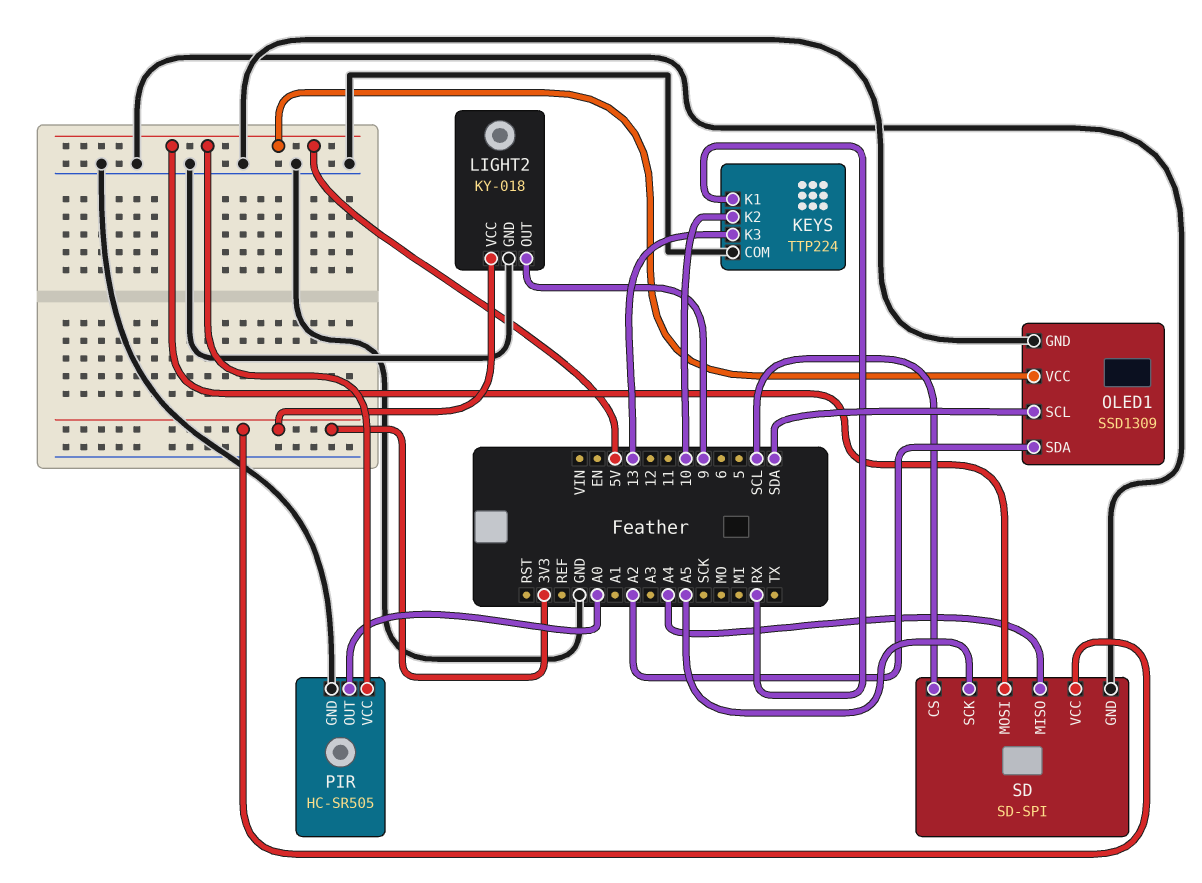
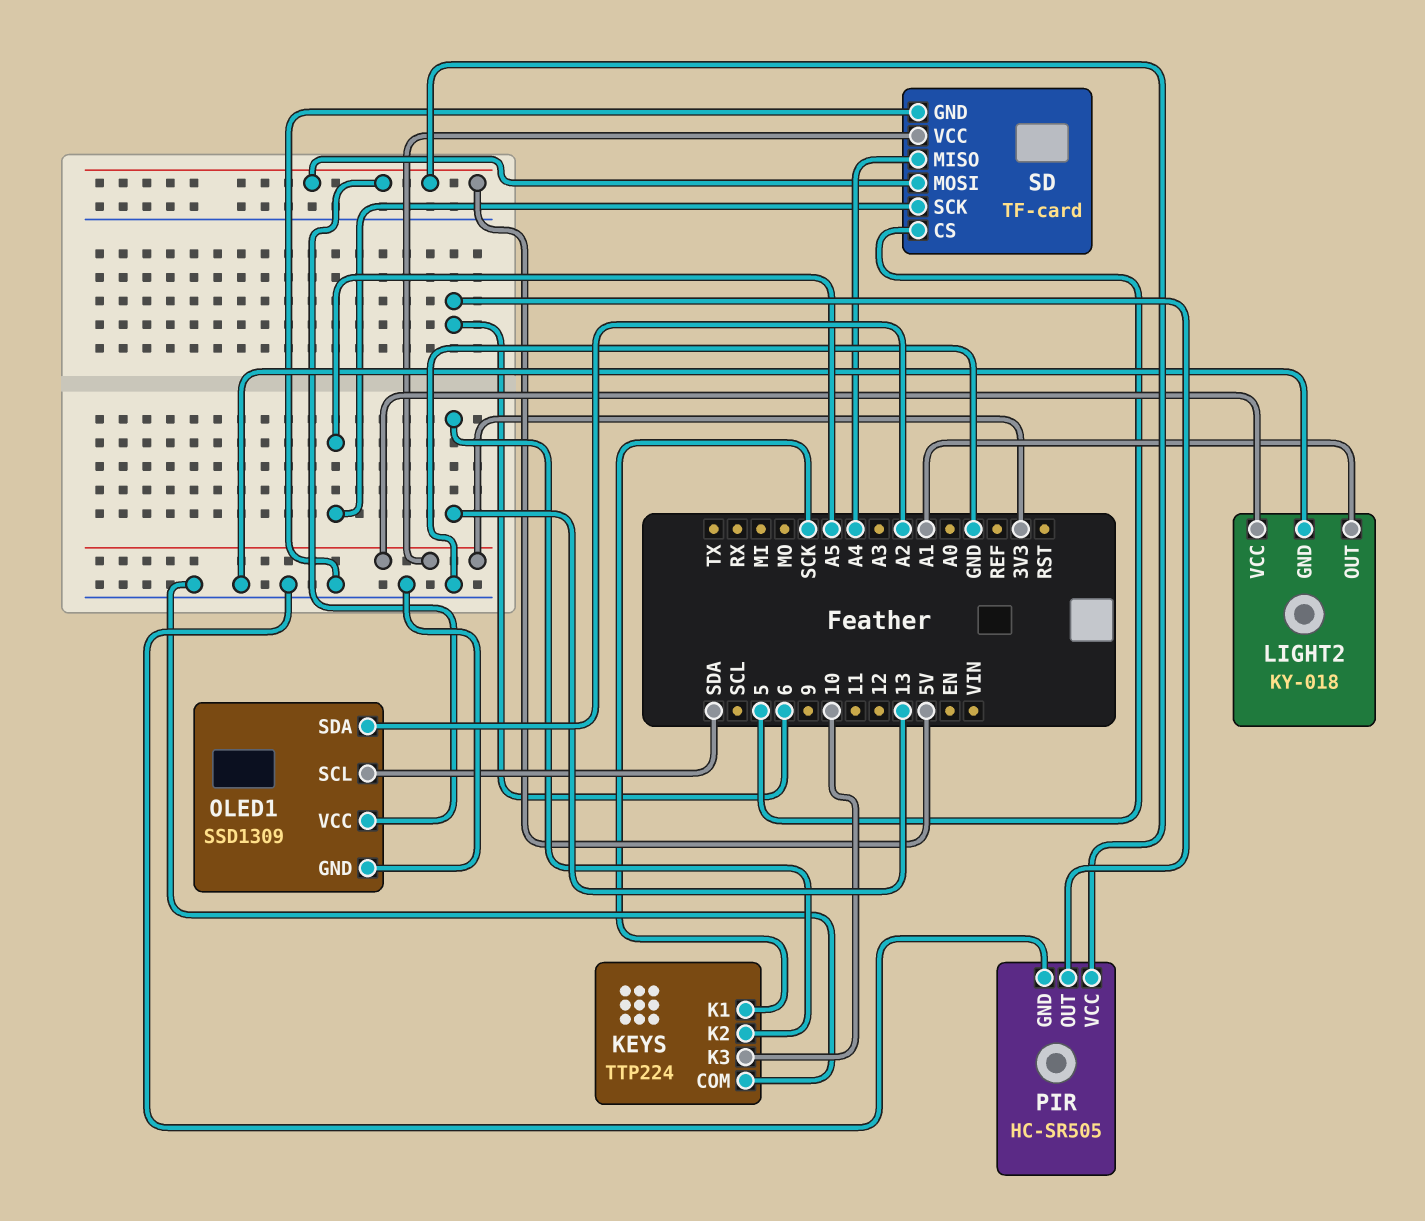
KEYS pin K1: RX -> SCK
KEYS pin K2: 10 -> 13
KEYS pin K3: 13 -> 10
LIGHT2 pin OUT: 9 -> A1
PIR pin OUT: A0 -> 6
SD: SD-SPI -> TF-card
SD pin CS: SCL -> 5

